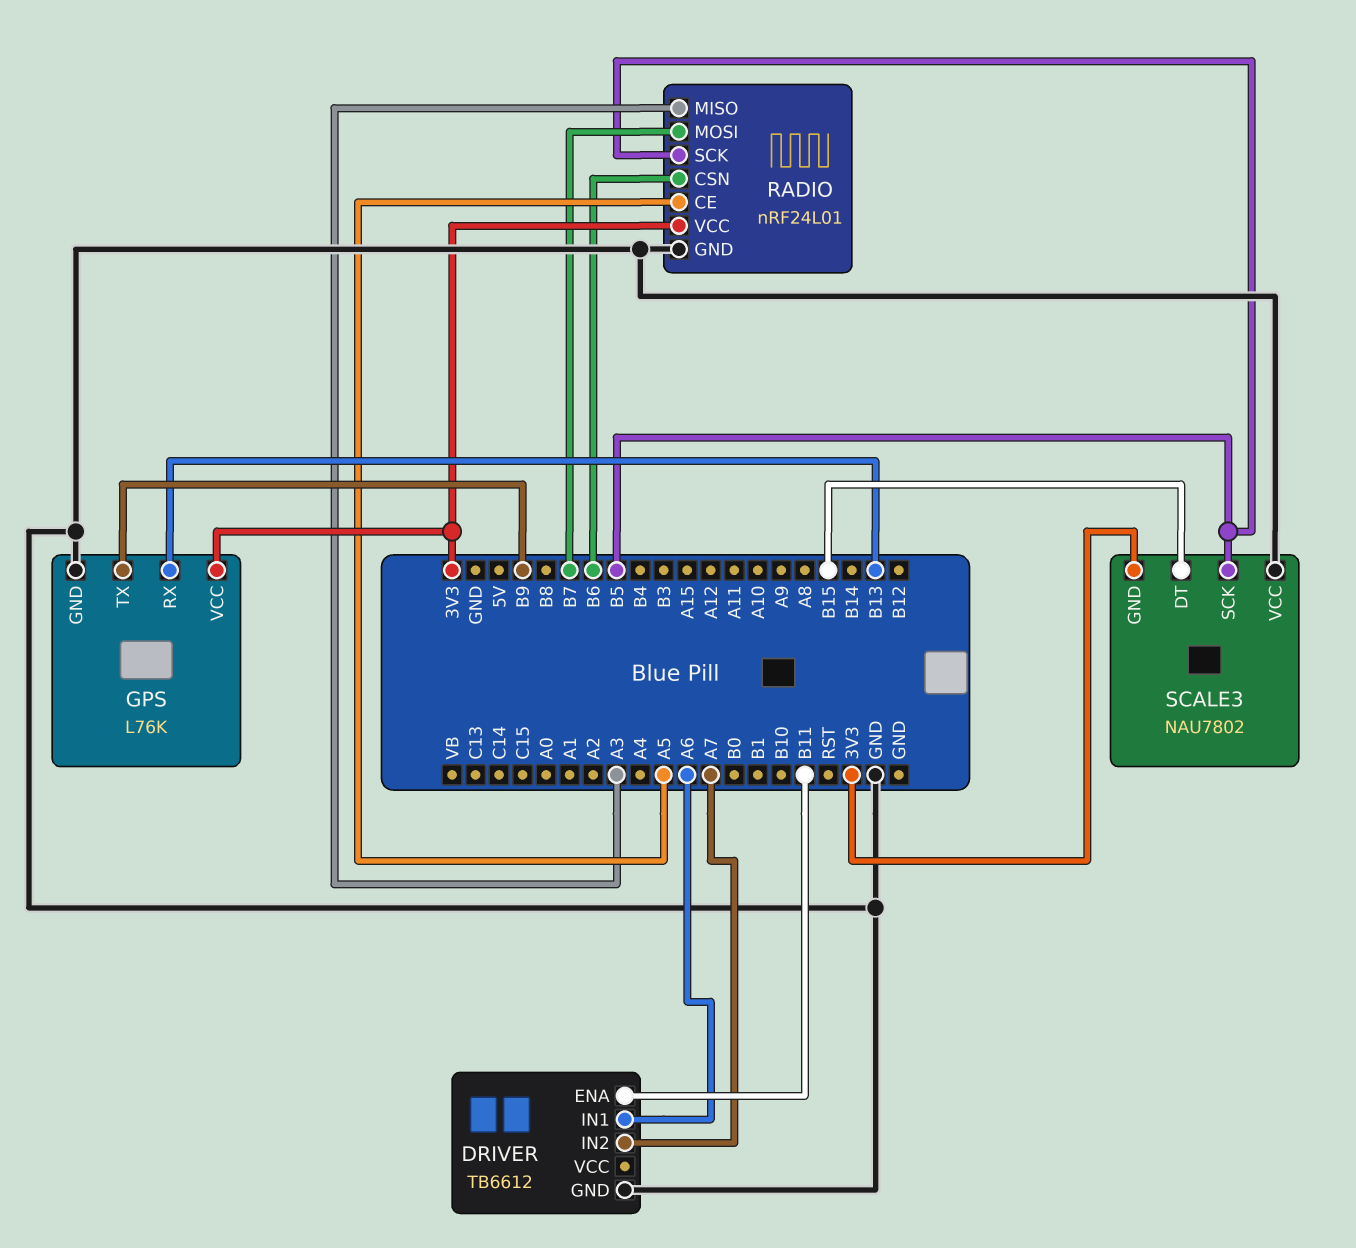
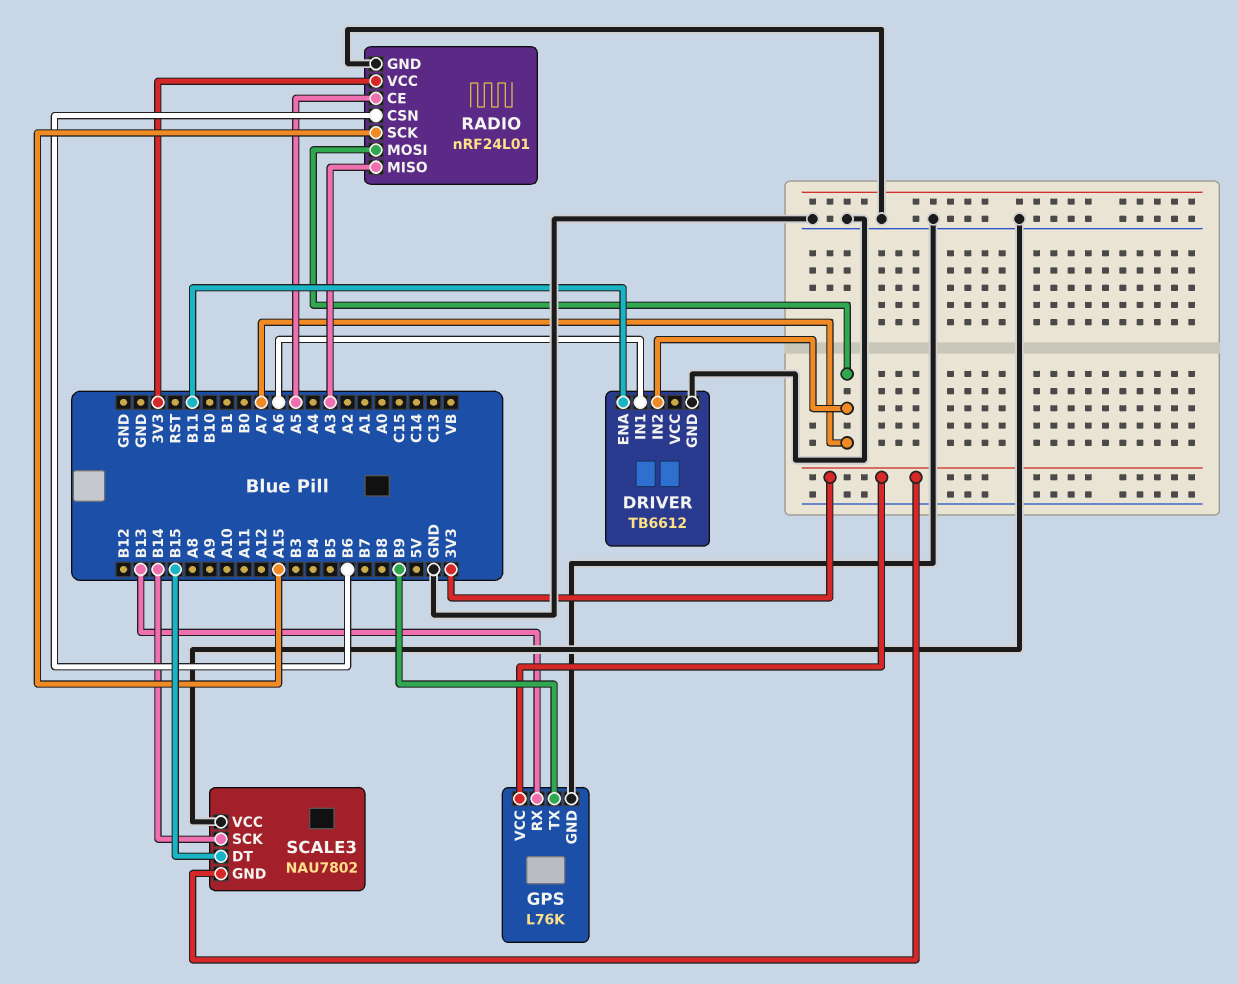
RADIO pin MOSI: B7 -> A7
RADIO pin SCK: B5 -> A15
SCALE3 pin SCK: B5 -> B14

